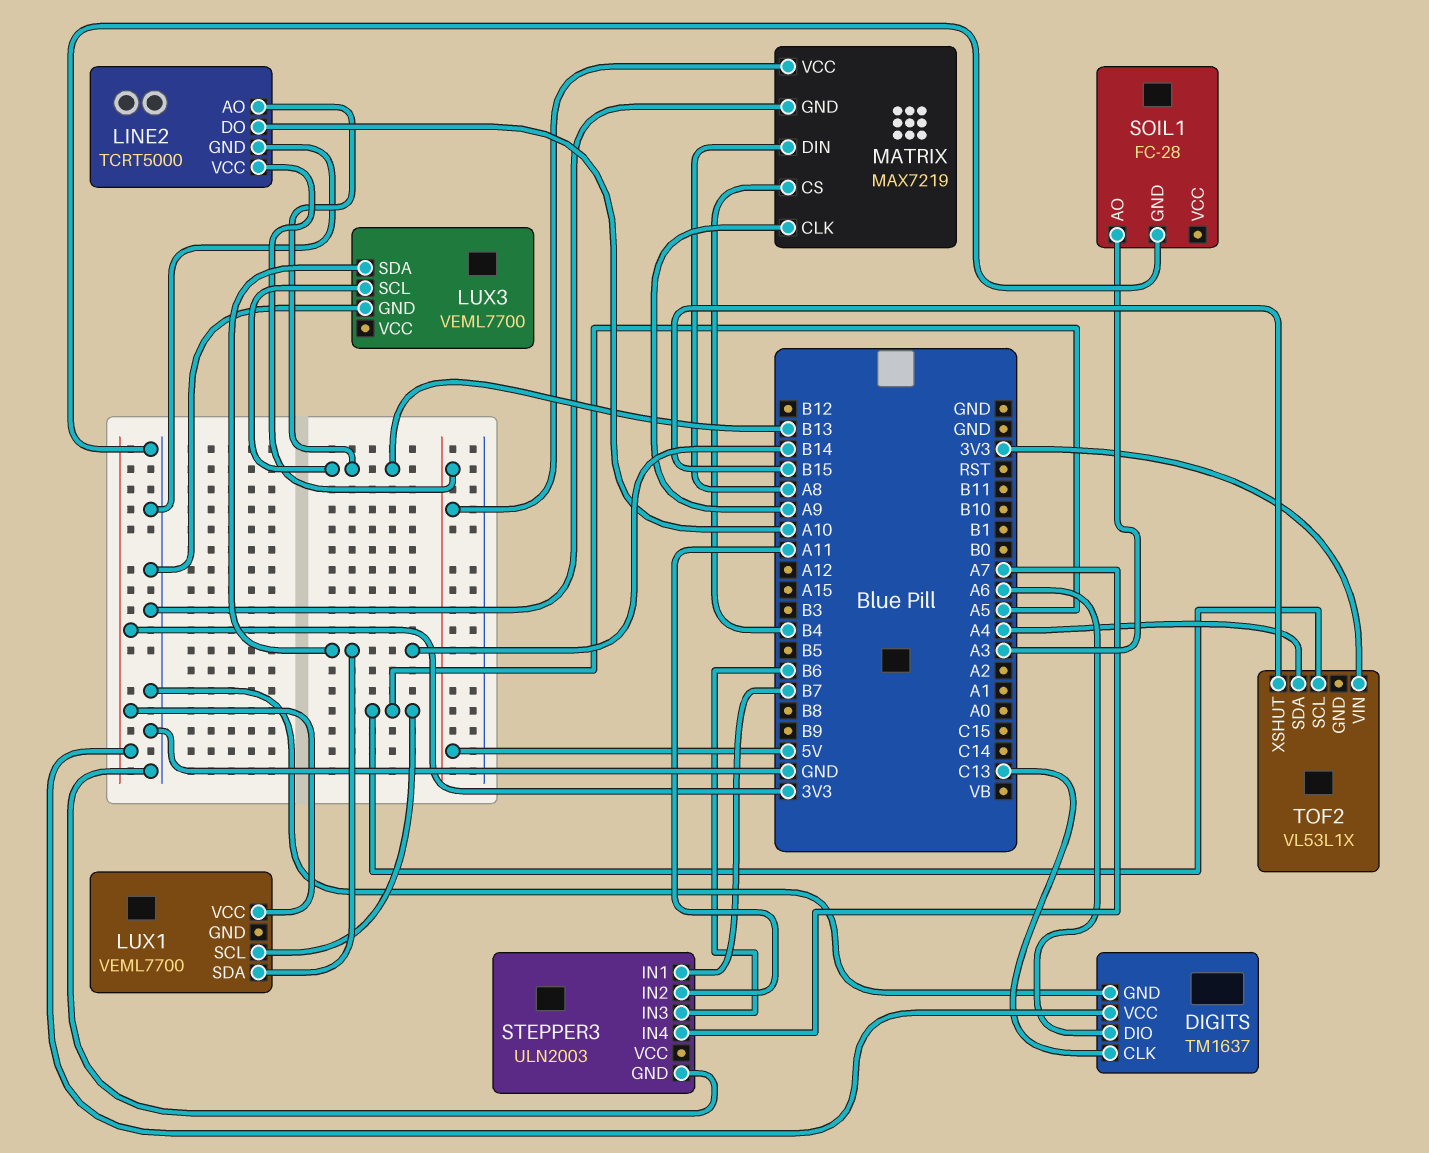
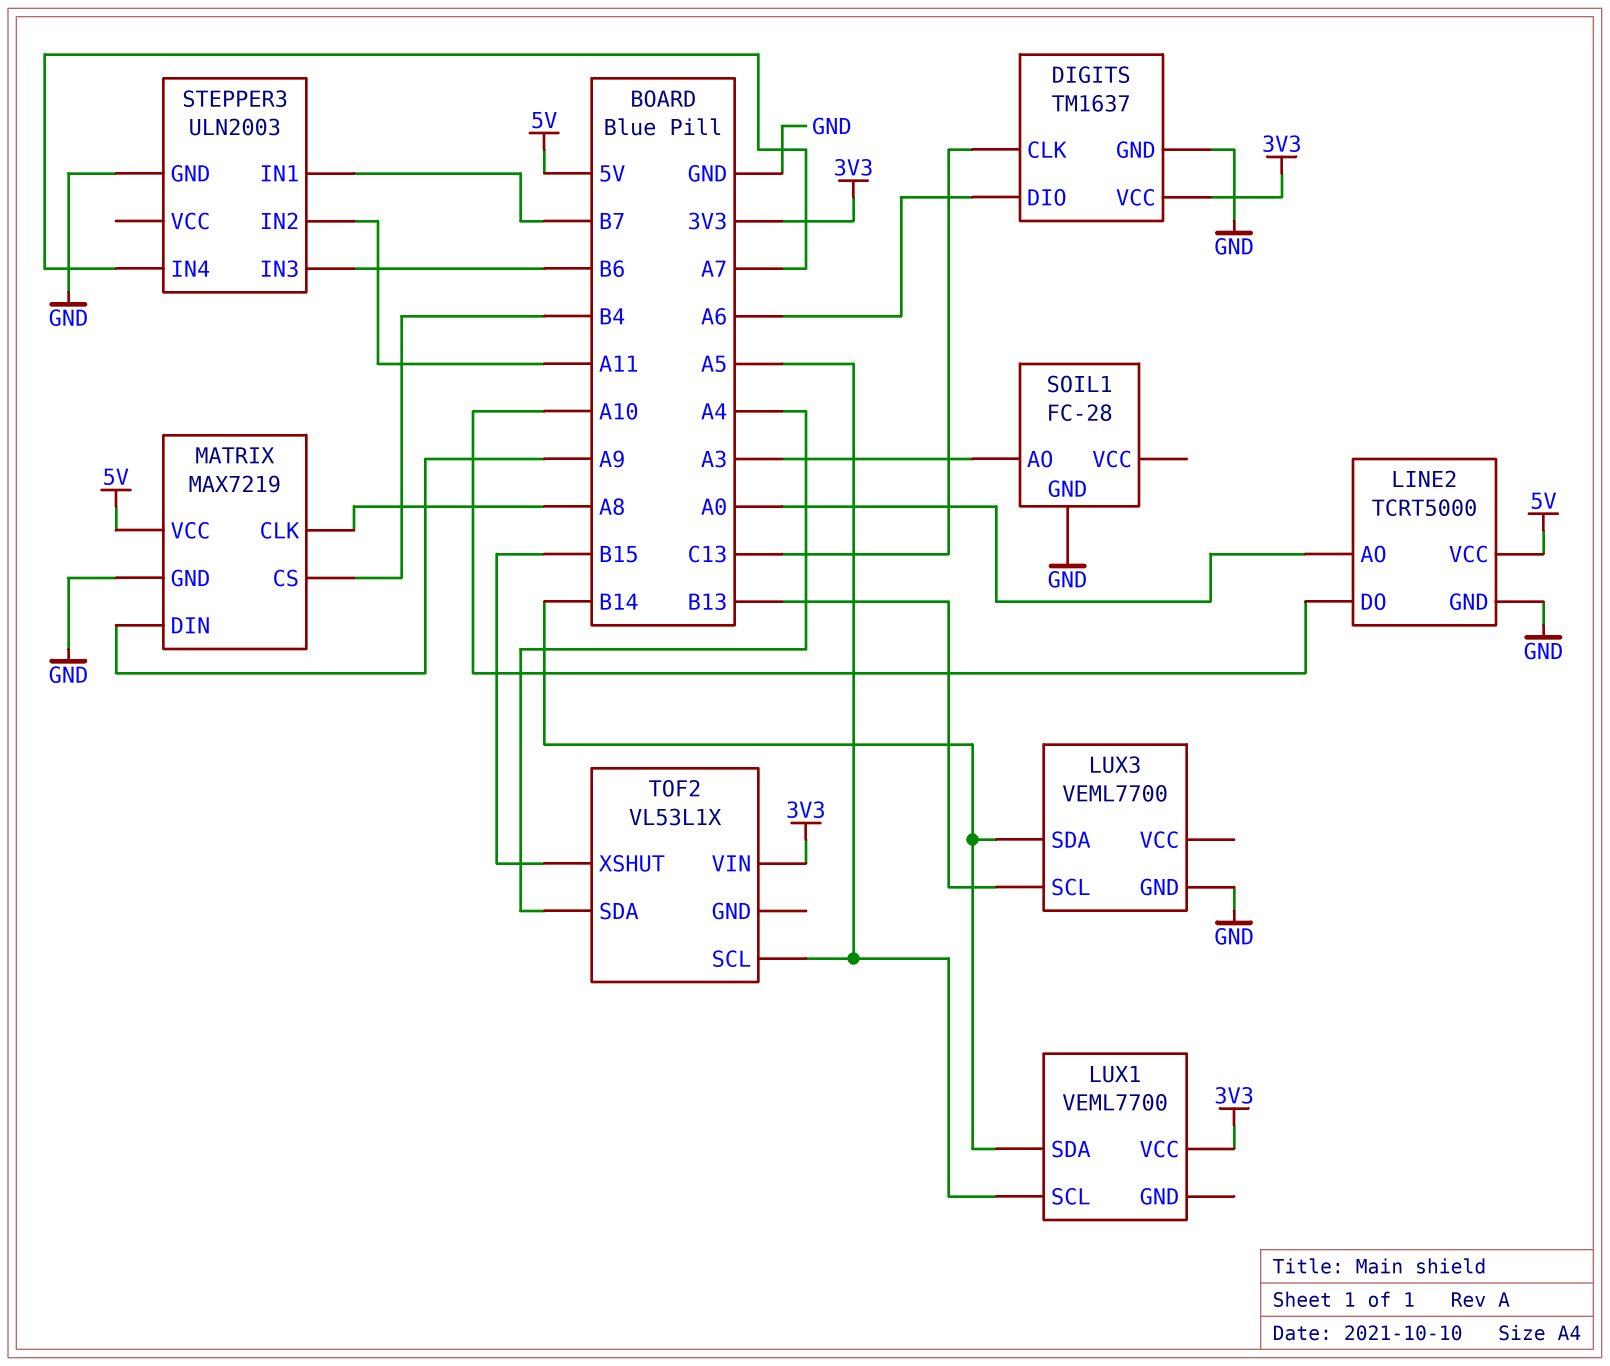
LINE2 pin AO: B13 -> A0
MATRIX pin CLK: A9 -> A8
MATRIX pin DIN: A8 -> A9

